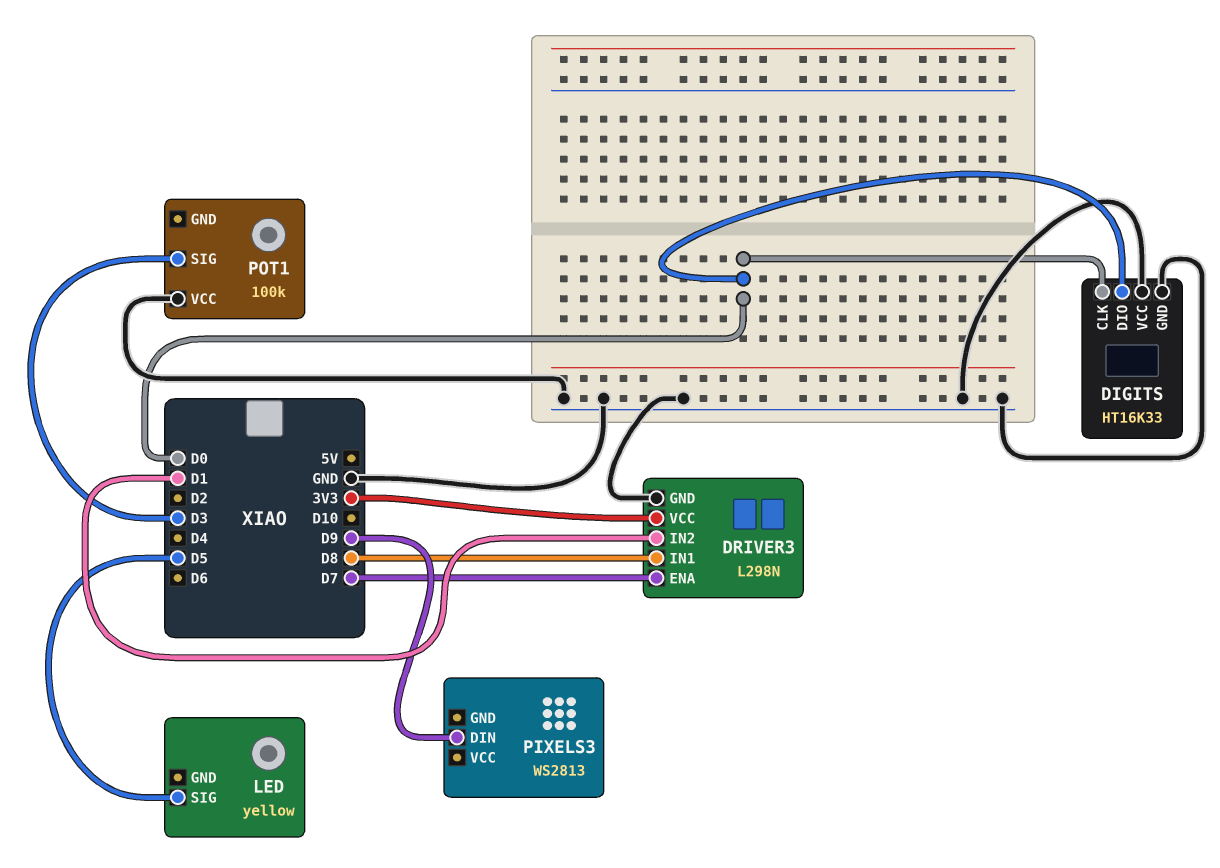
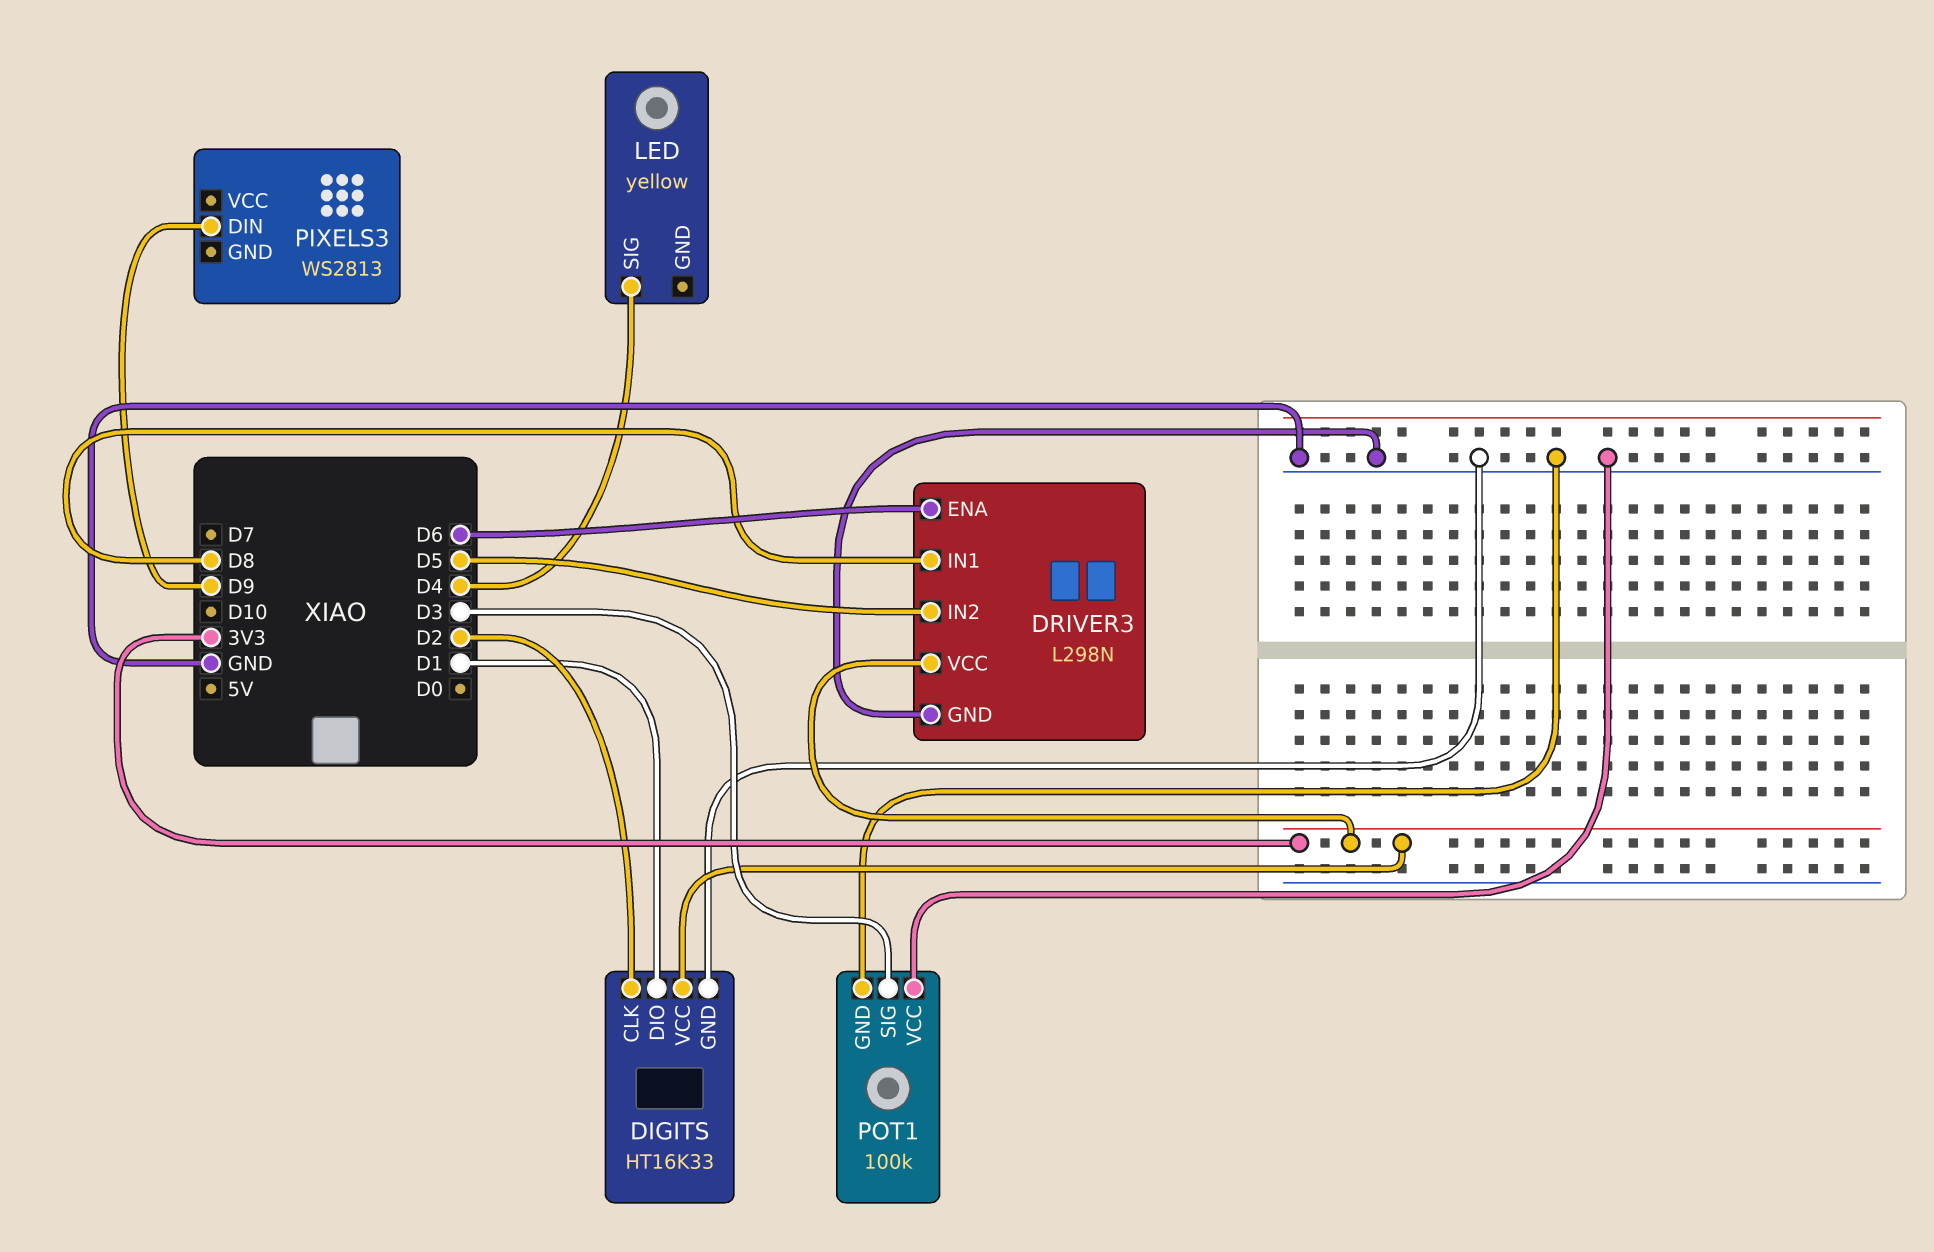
DIGITS pin CLK: D0 -> D2
DIGITS pin DIO: D0 -> D1
DIGITS pin VCC: GND -> 3V3
DRIVER3 pin ENA: D7 -> D6
DRIVER3 pin IN2: D1 -> D5
LED pin SIG: D5 -> D4
POT1 pin GND: none -> GND

